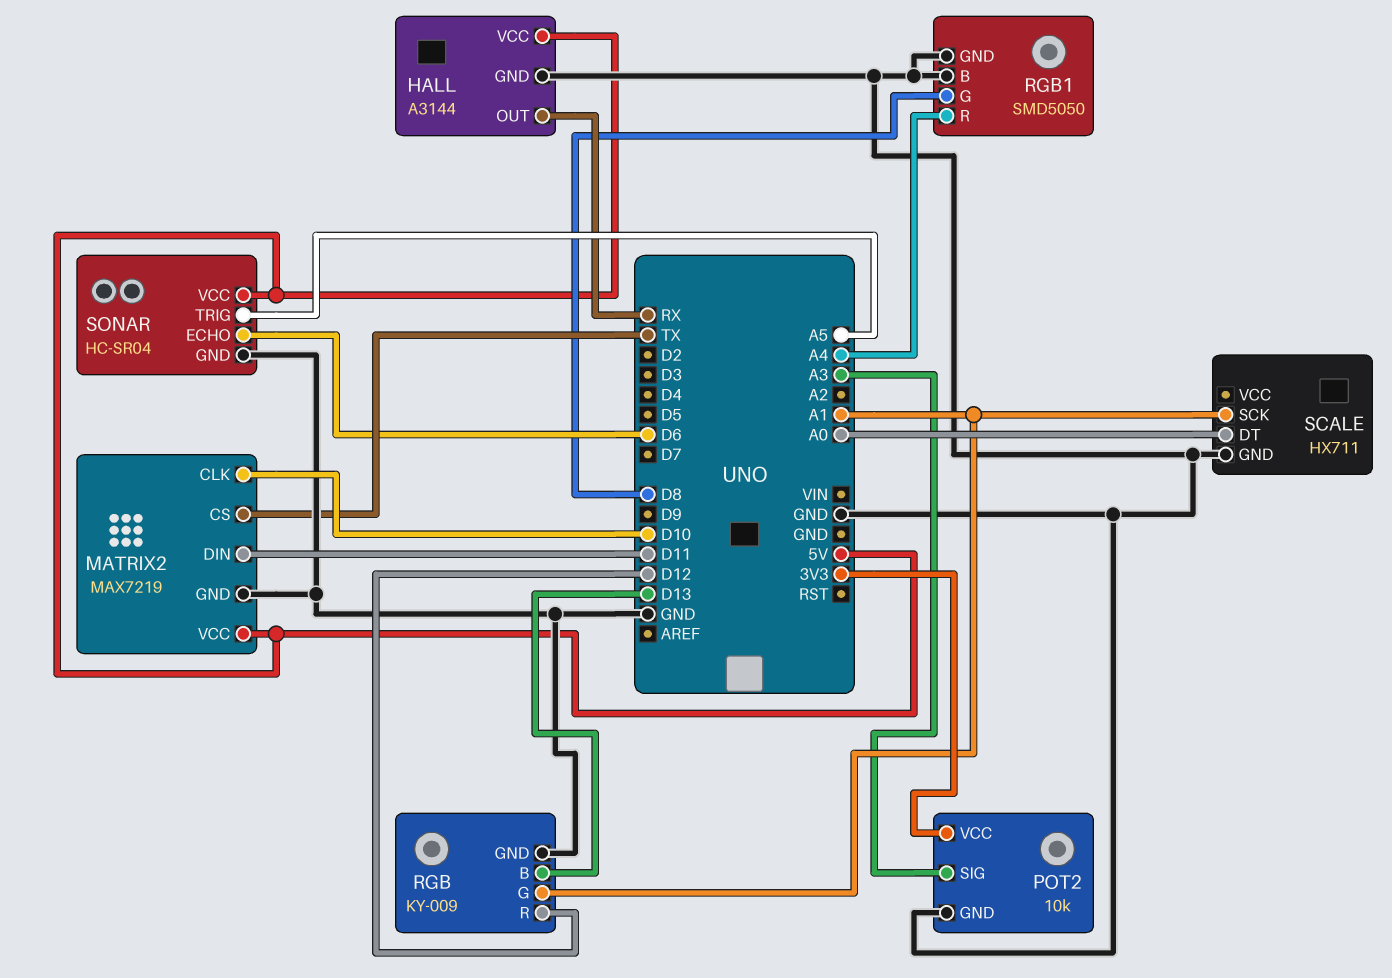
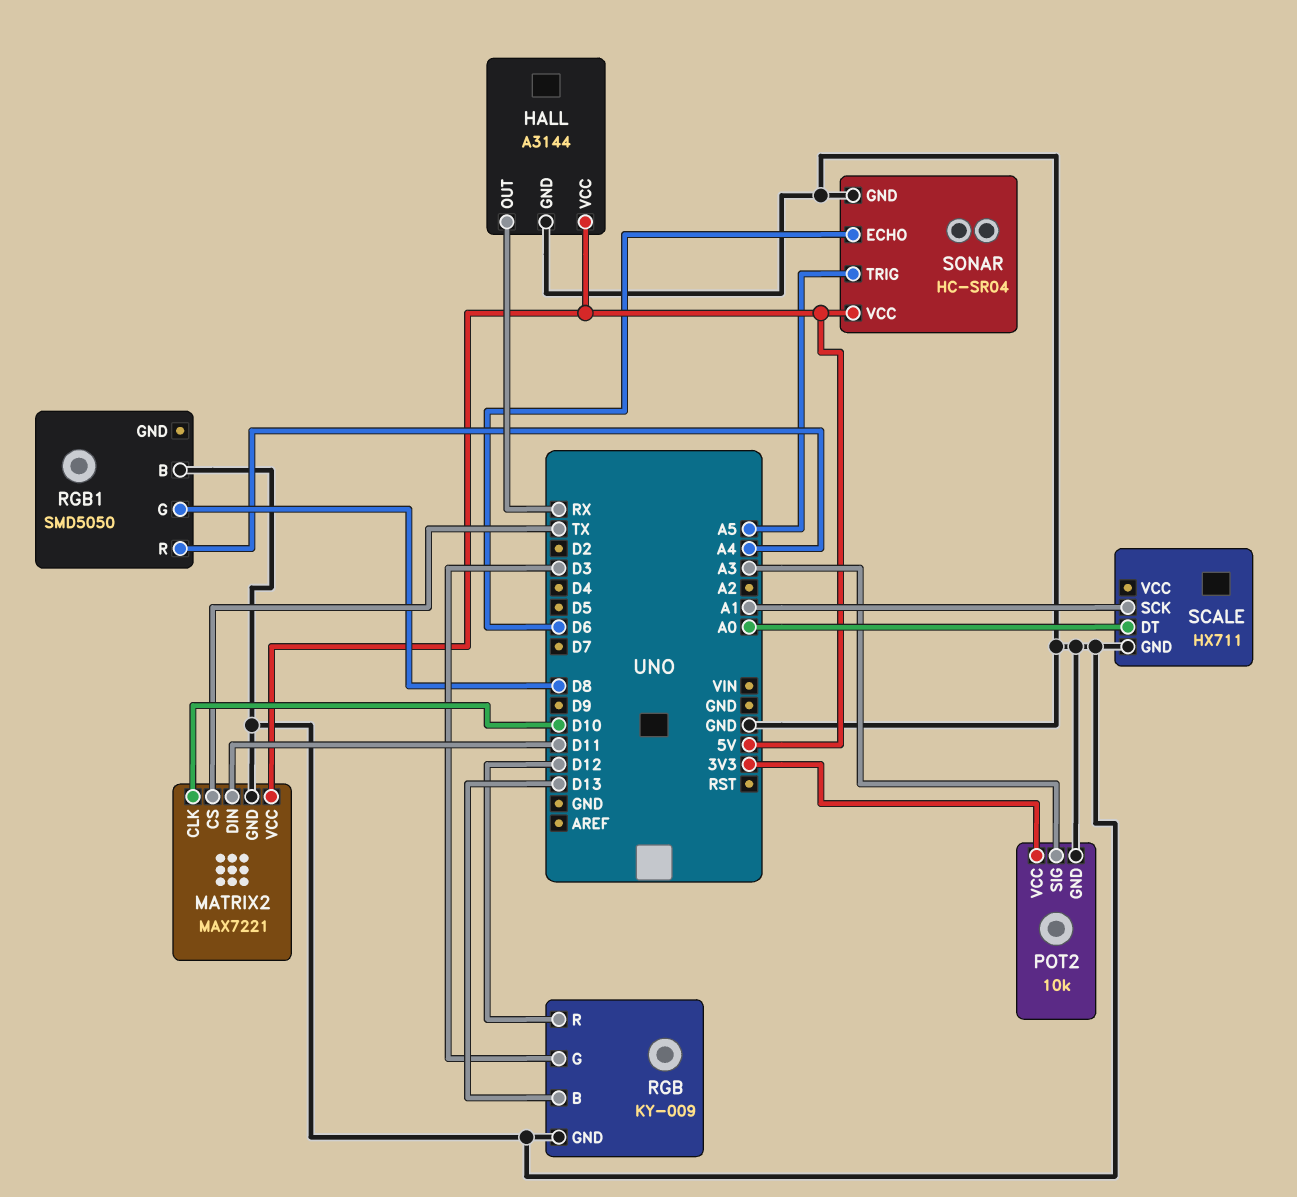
MATRIX2: MAX7219 -> MAX7221
RGB pin G: A1 -> D3
RGB1 pin GND: GND -> none

